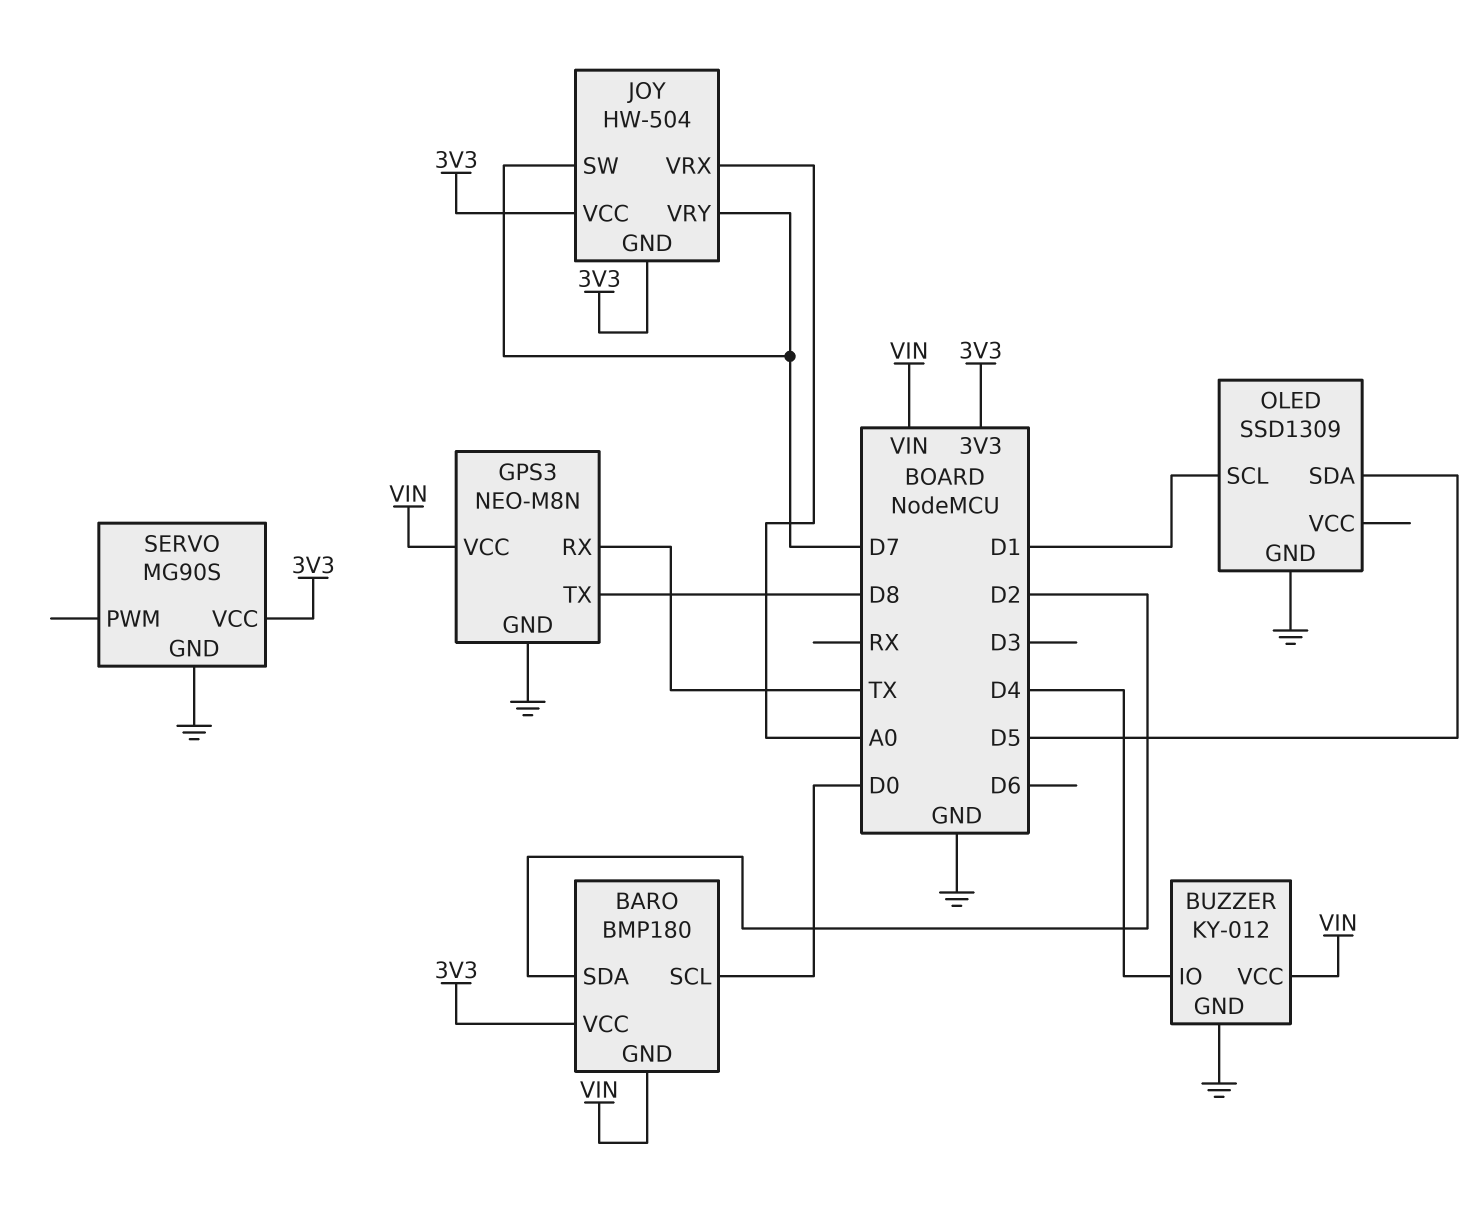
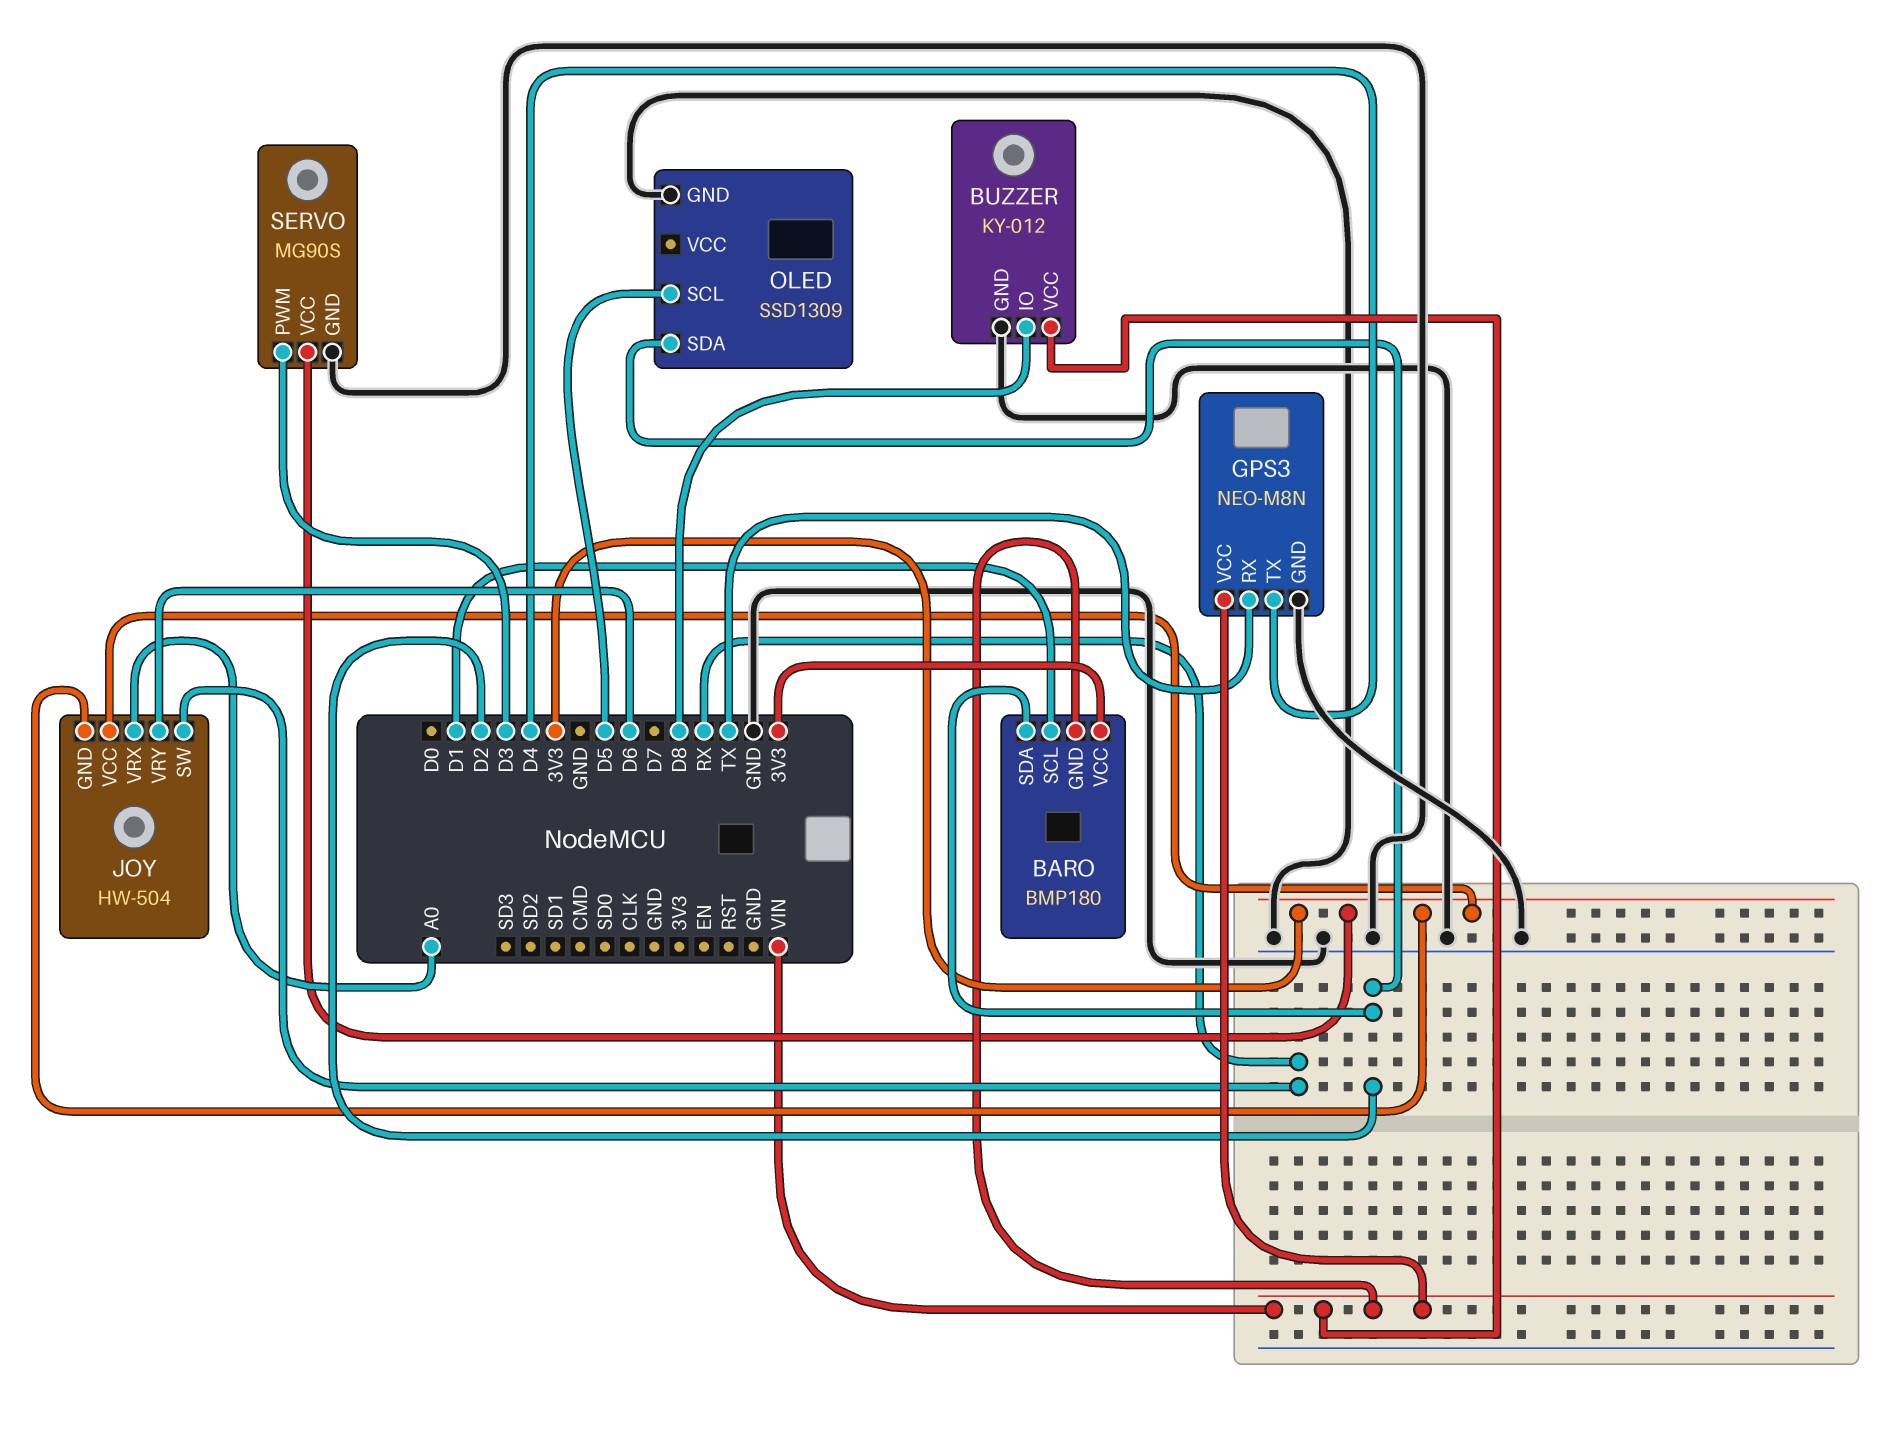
BARO pin SCL: D0 -> D1
BUZZER pin IO: D4 -> D8
GPS3 pin TX: D8 -> D4
JOY pin SW: D7 -> RX
JOY pin VRY: D7 -> D6
OLED pin SCL: D1 -> D5
OLED pin SDA: D5 -> D2
SERVO pin PWM: none -> D3

